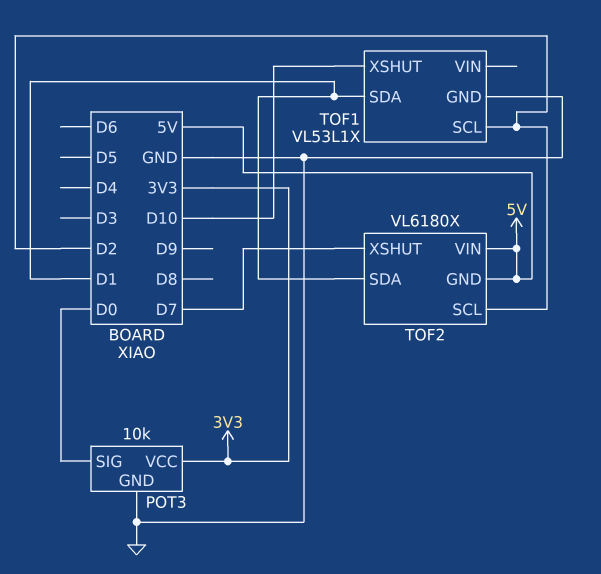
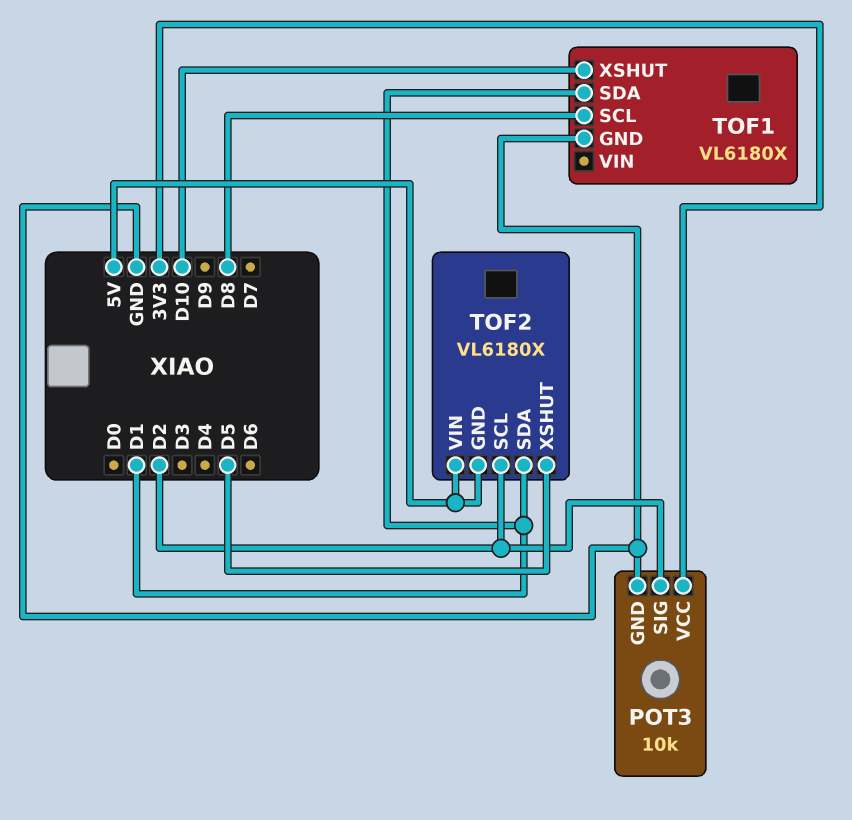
POT3 pin SIG: D0 -> D2
TOF1: VL53L1X -> VL6180X
TOF1 pin SCL: D2 -> D8
TOF2 pin XSHUT: D7 -> D5

